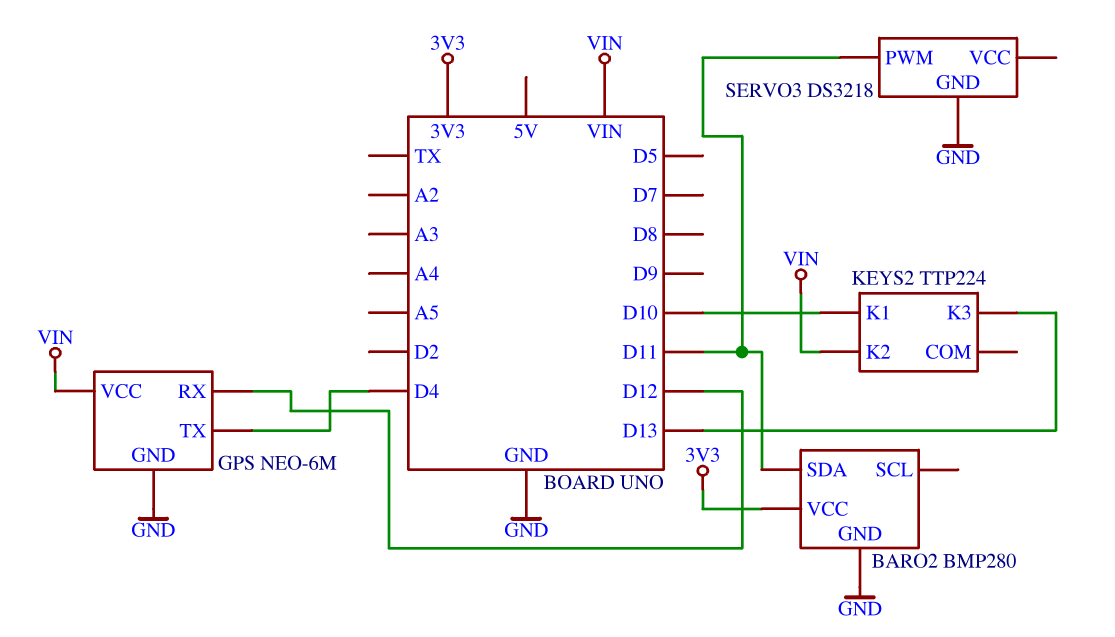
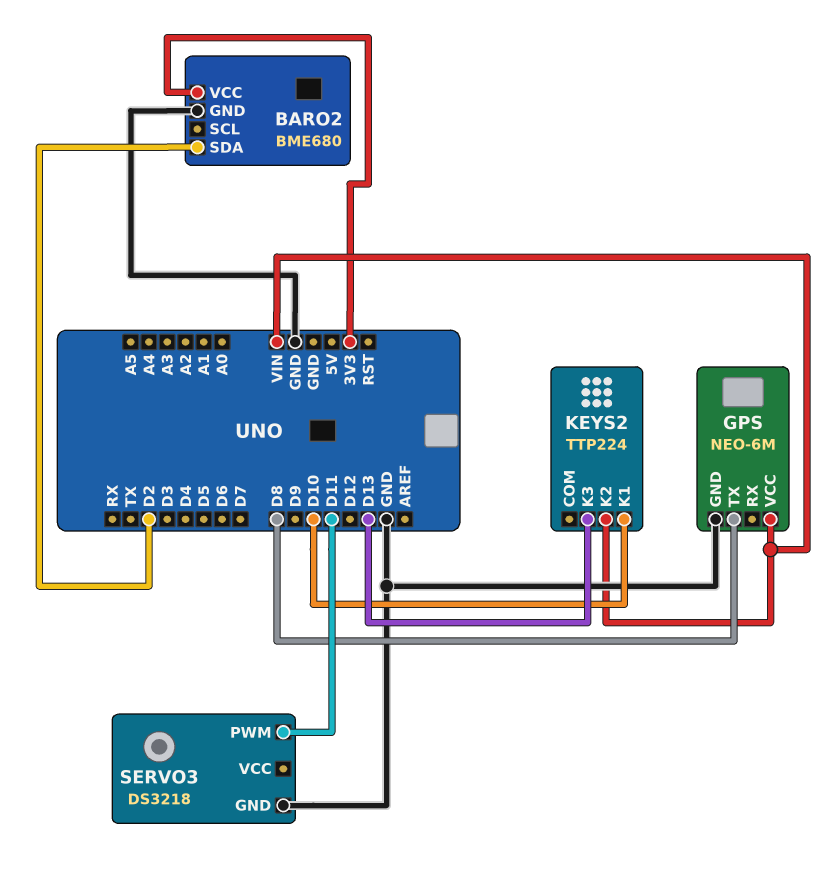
BARO2: BMP280 -> BME680
BARO2 pin SDA: D11 -> D2
GPS pin RX: D12 -> none
GPS pin TX: D4 -> D8

